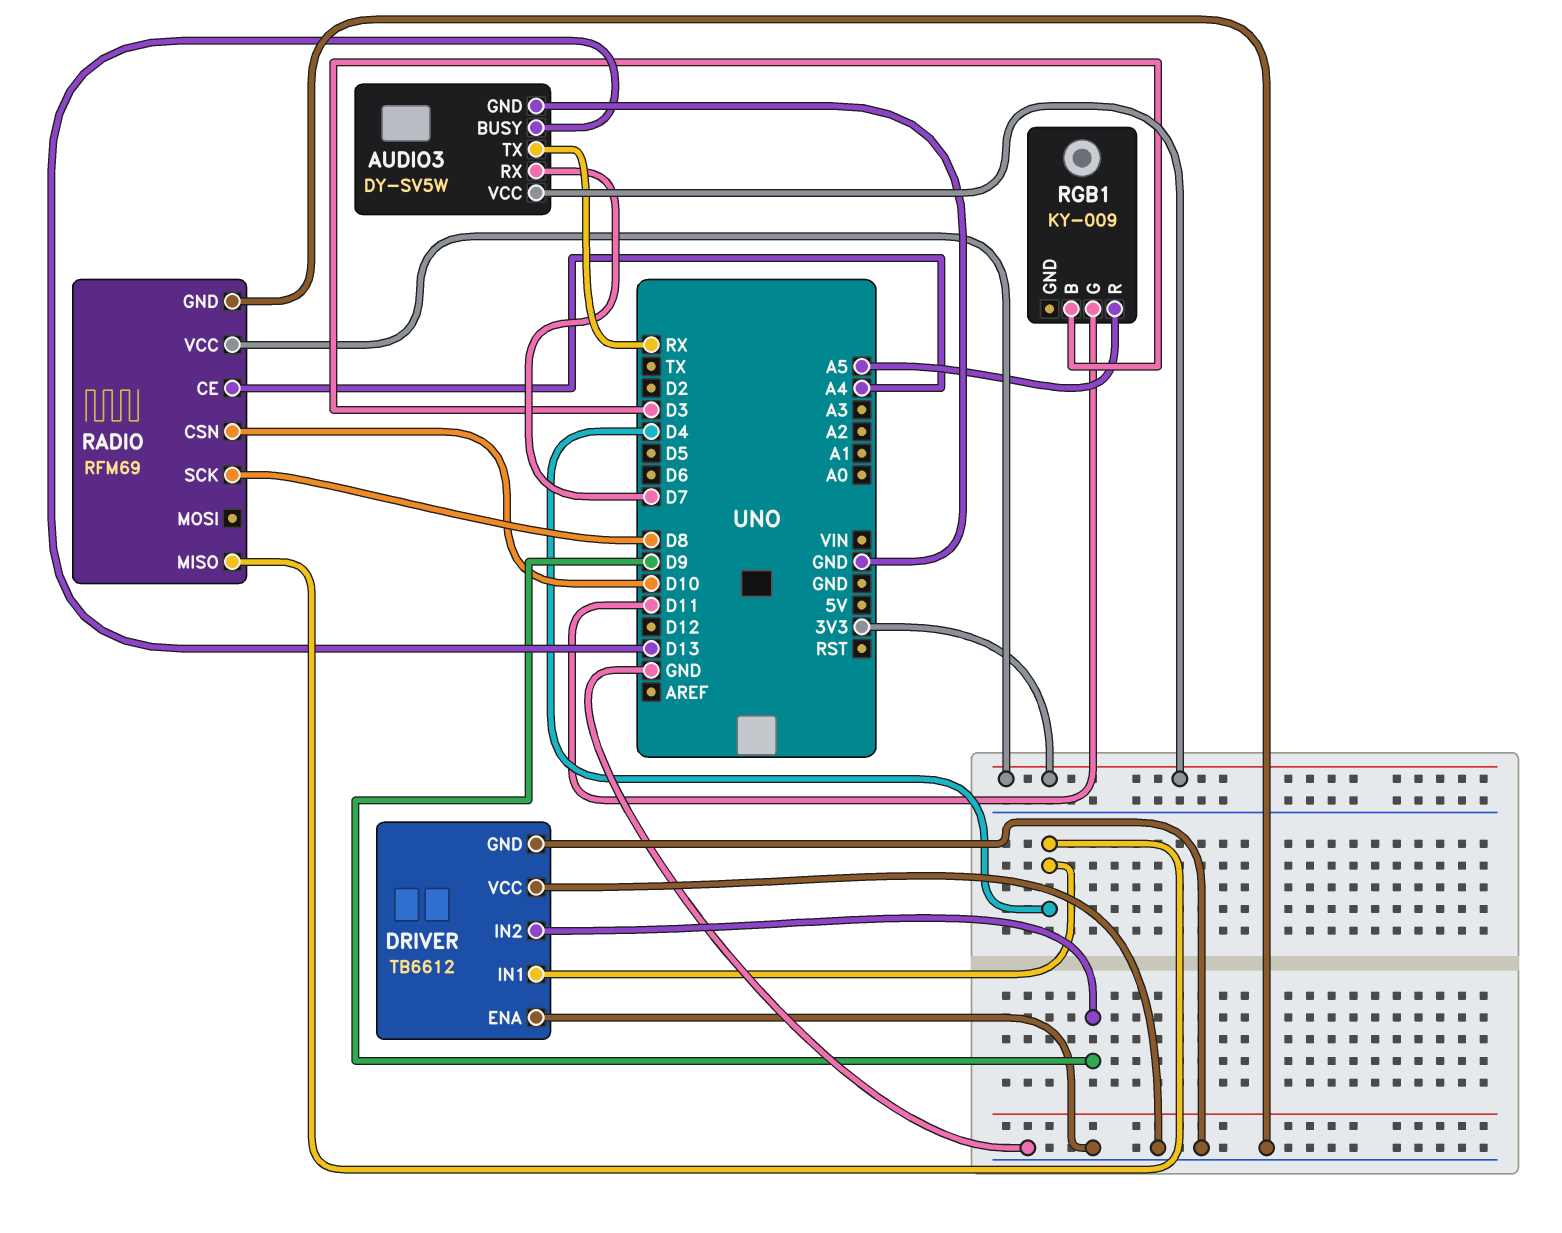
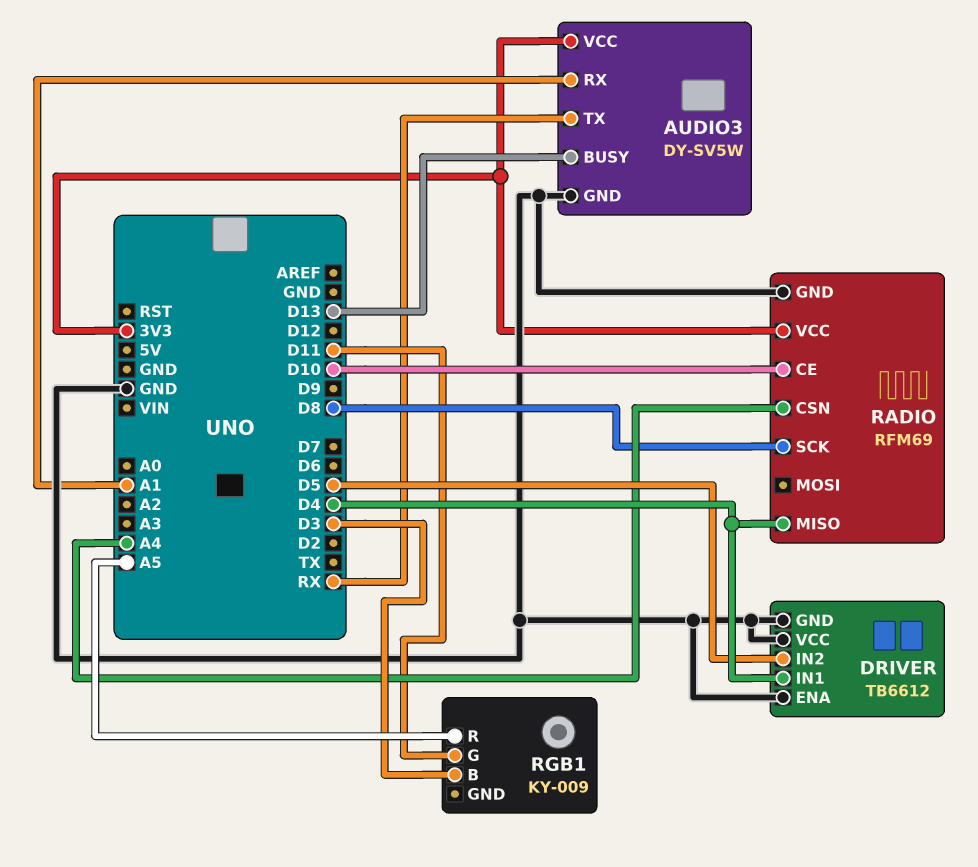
AUDIO3 pin RX: D7 -> A1
DRIVER pin IN2: D9 -> D5
RADIO pin CE: A4 -> D10
RADIO pin CSN: D10 -> A4

